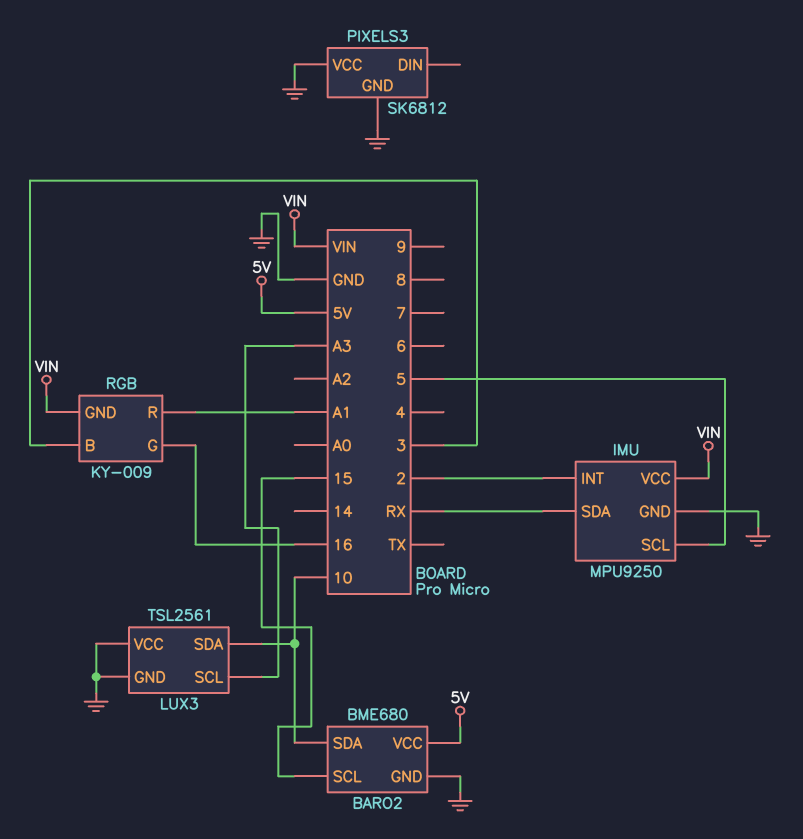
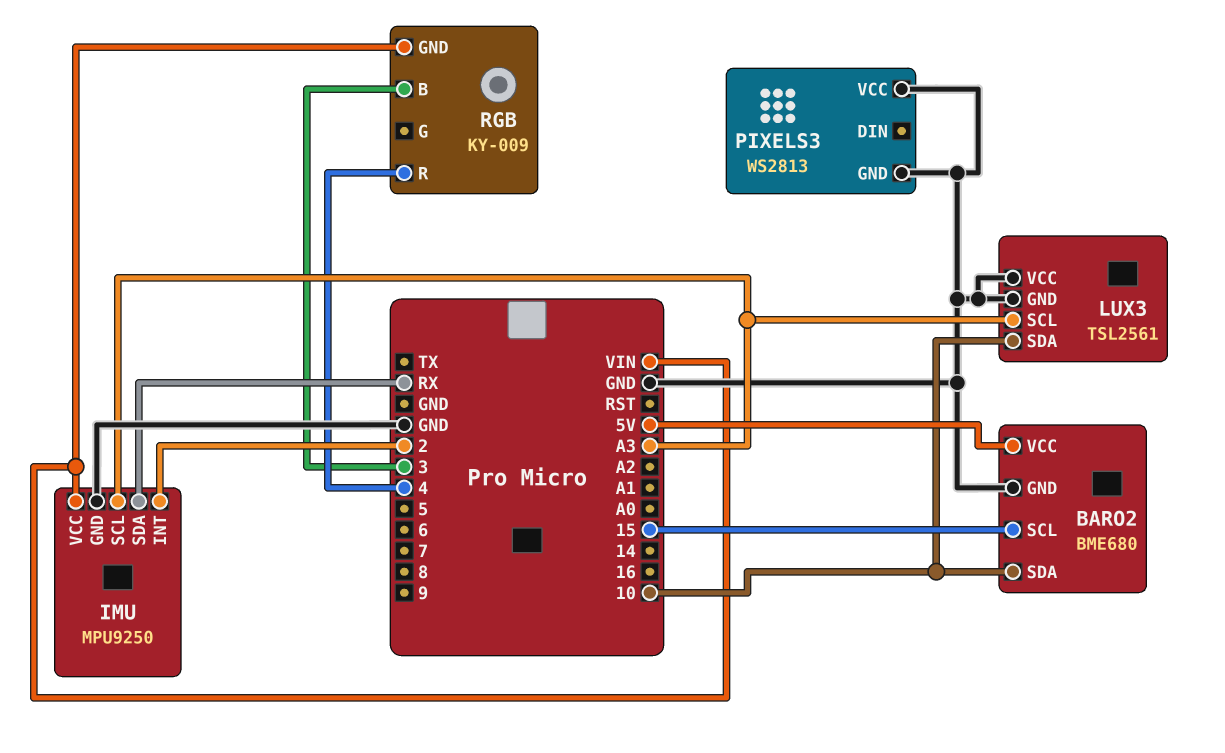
IMU pin SCL: 5 -> A3
PIXELS3: SK6812 -> WS2813
RGB pin G: 16 -> none
RGB pin R: A1 -> 4

